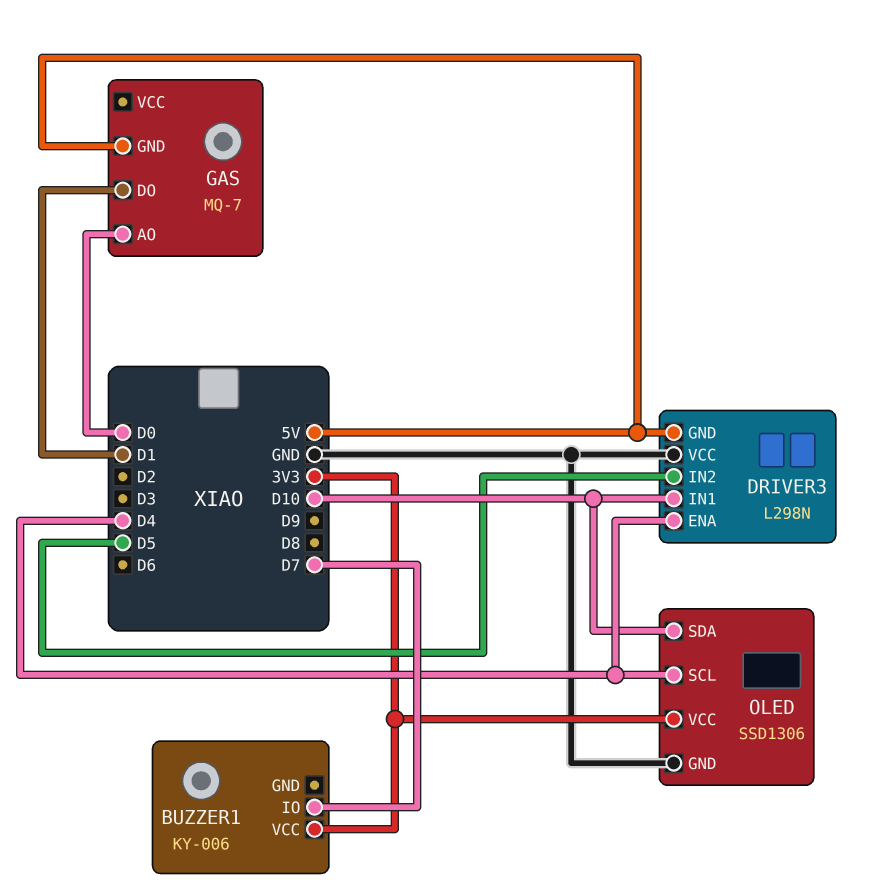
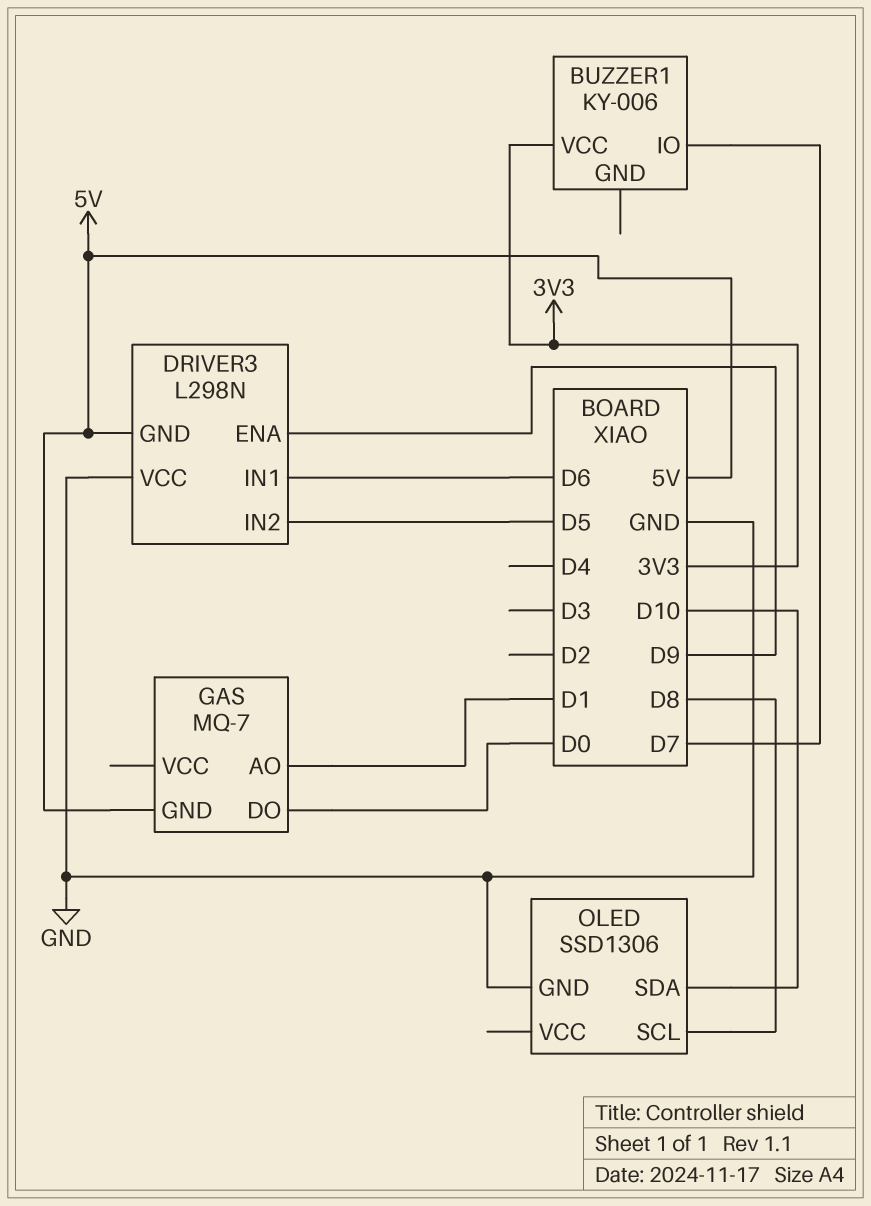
DRIVER3 pin ENA: D4 -> D9
DRIVER3 pin IN1: D10 -> D6
GAS pin AO: D0 -> D1
GAS pin DO: D1 -> D0
OLED pin SCL: D4 -> D8
OLED pin VCC: 3V3 -> none

